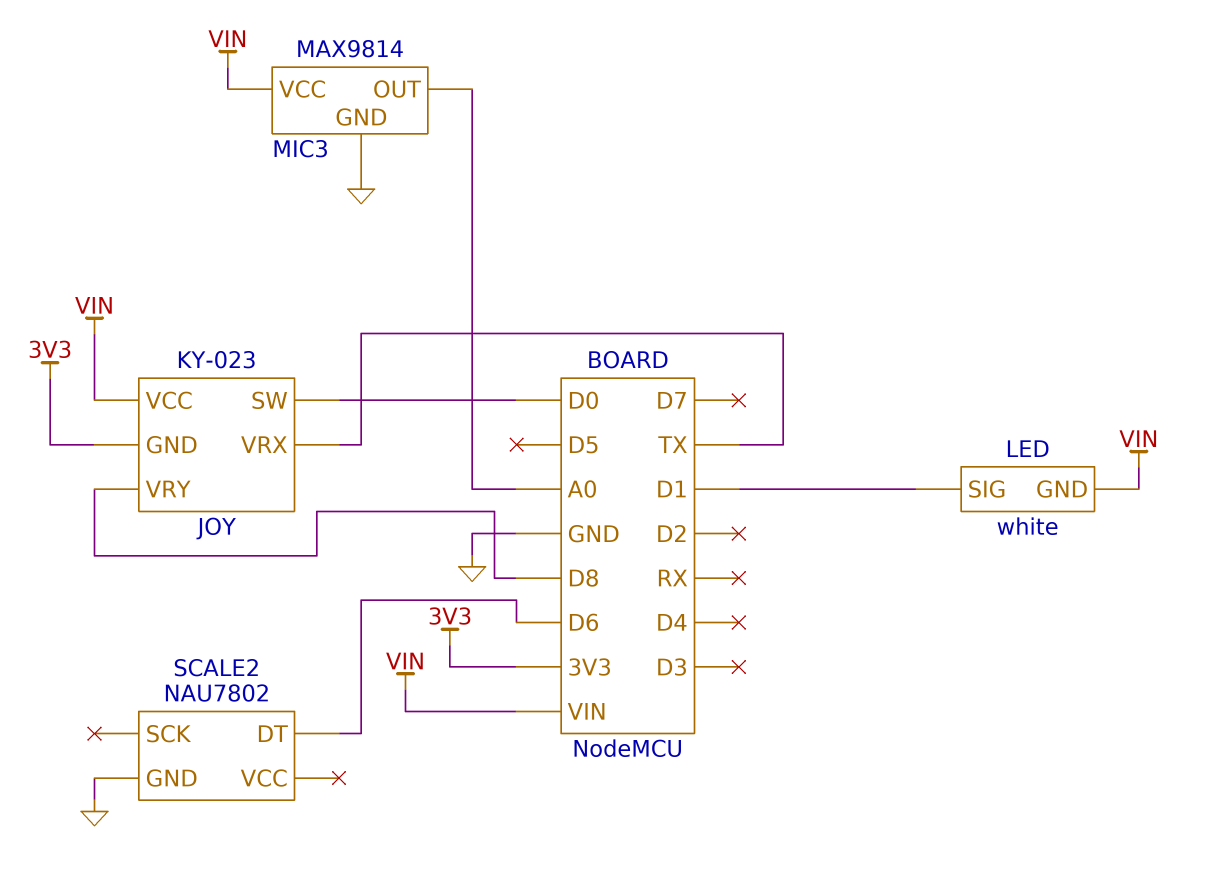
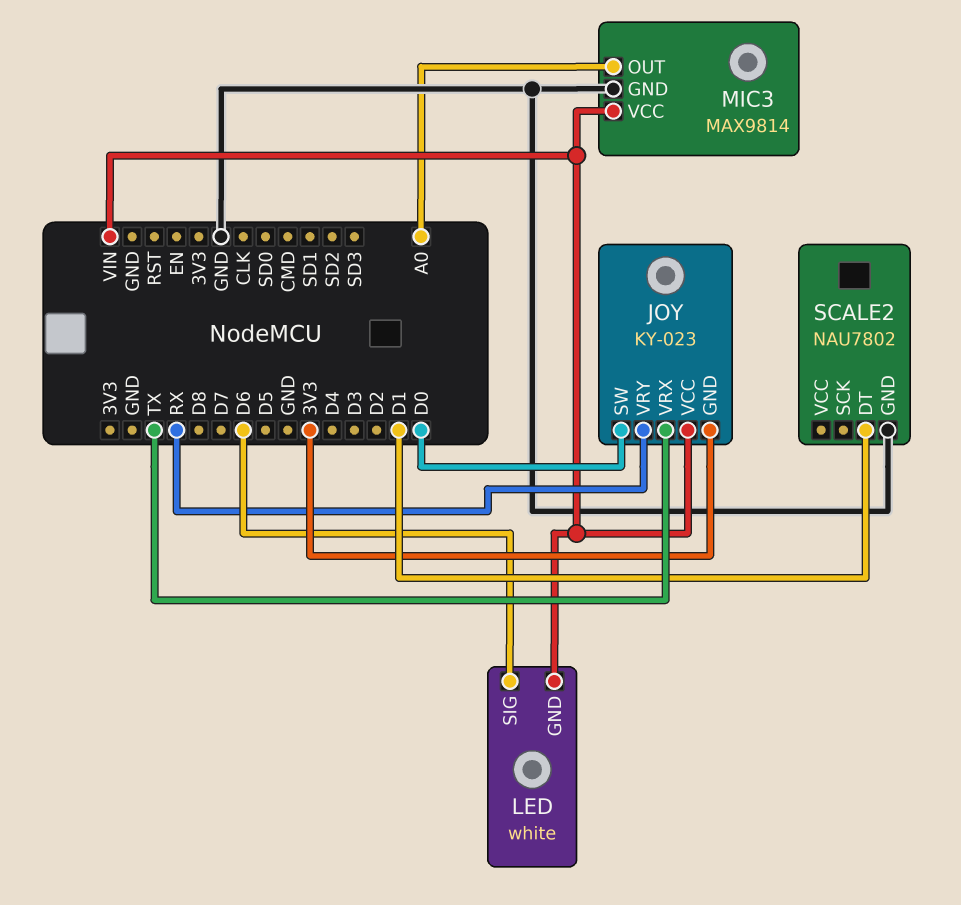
JOY pin VRY: D8 -> RX
LED pin SIG: D1 -> D6
SCALE2 pin DT: D6 -> D1

